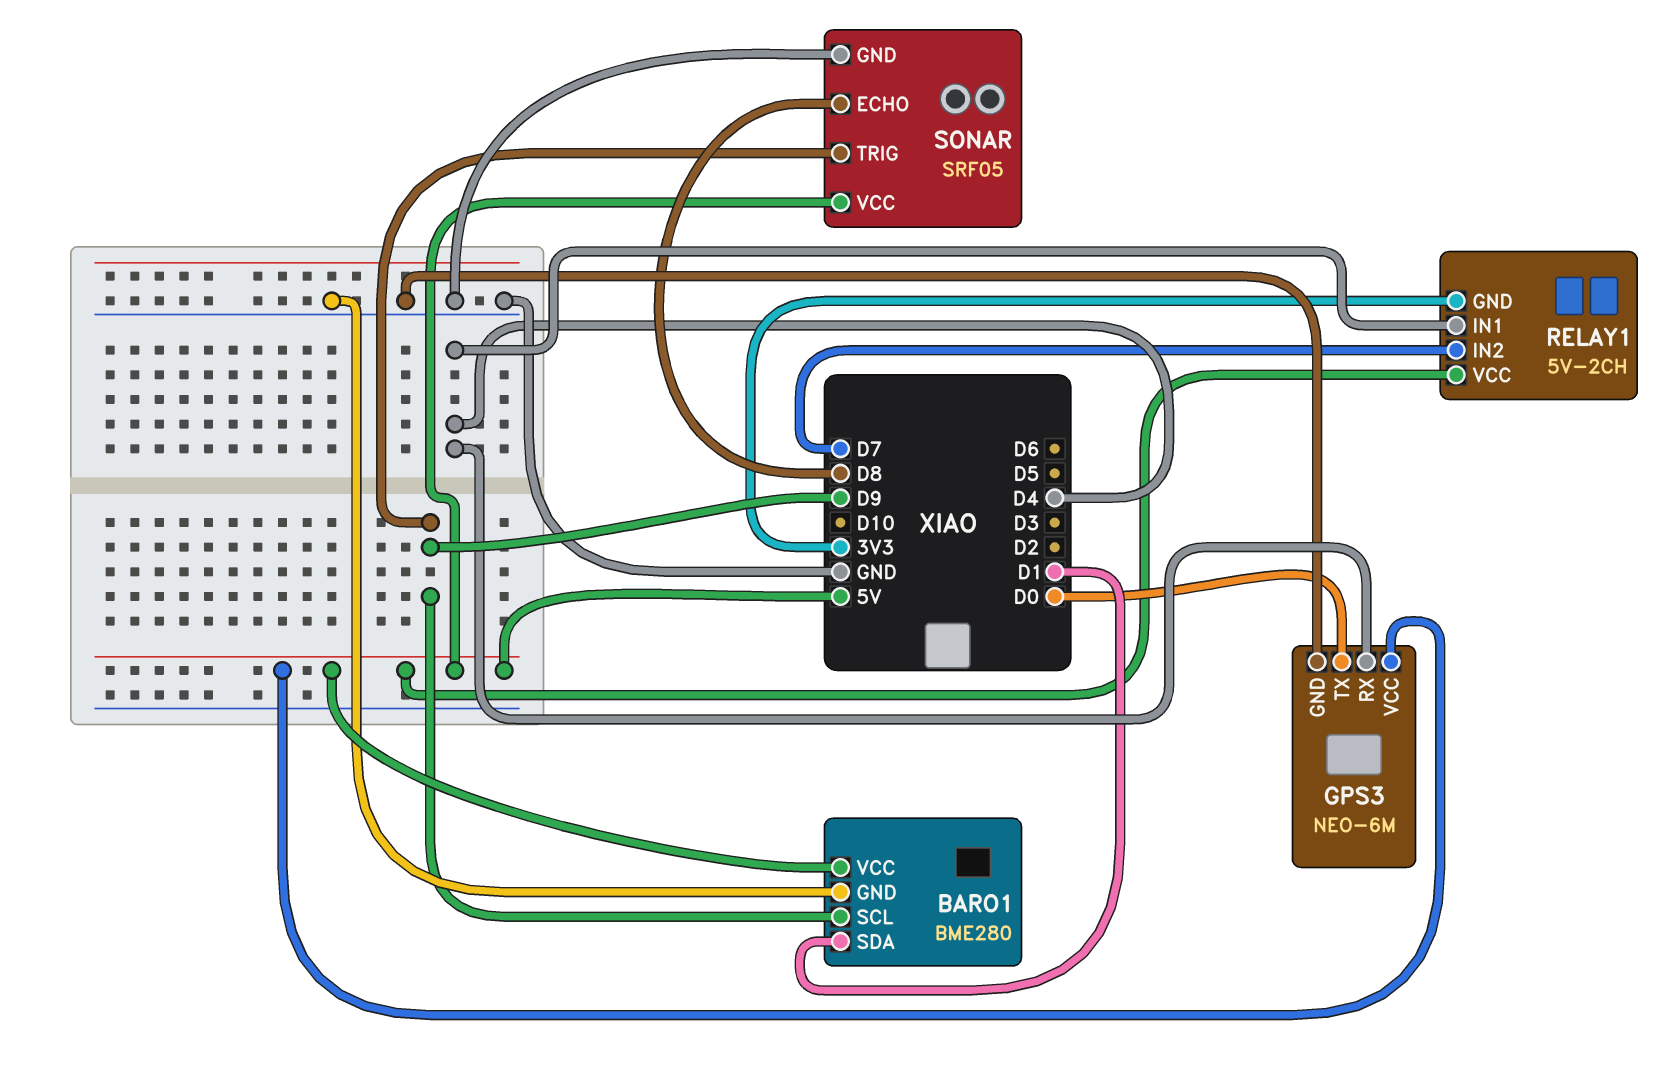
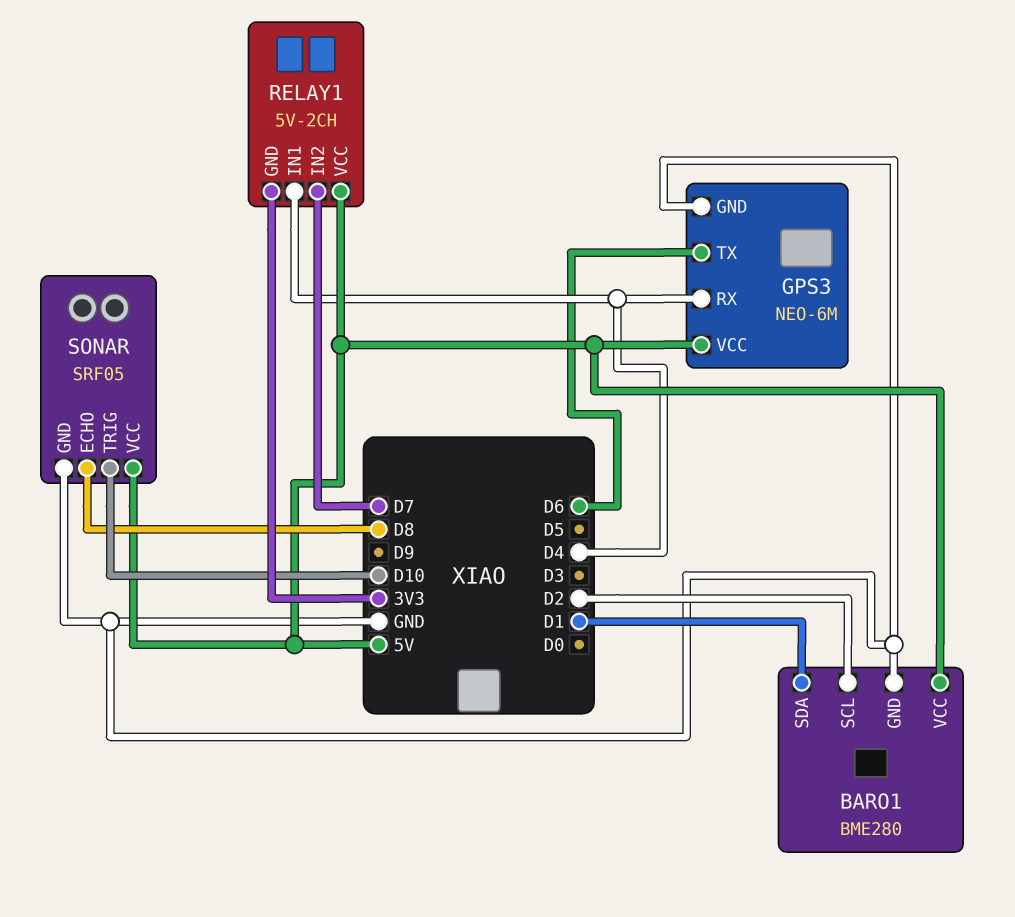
BARO1 pin SCL: D9 -> D2
GPS3 pin TX: D0 -> D6
SONAR pin TRIG: D9 -> D10

